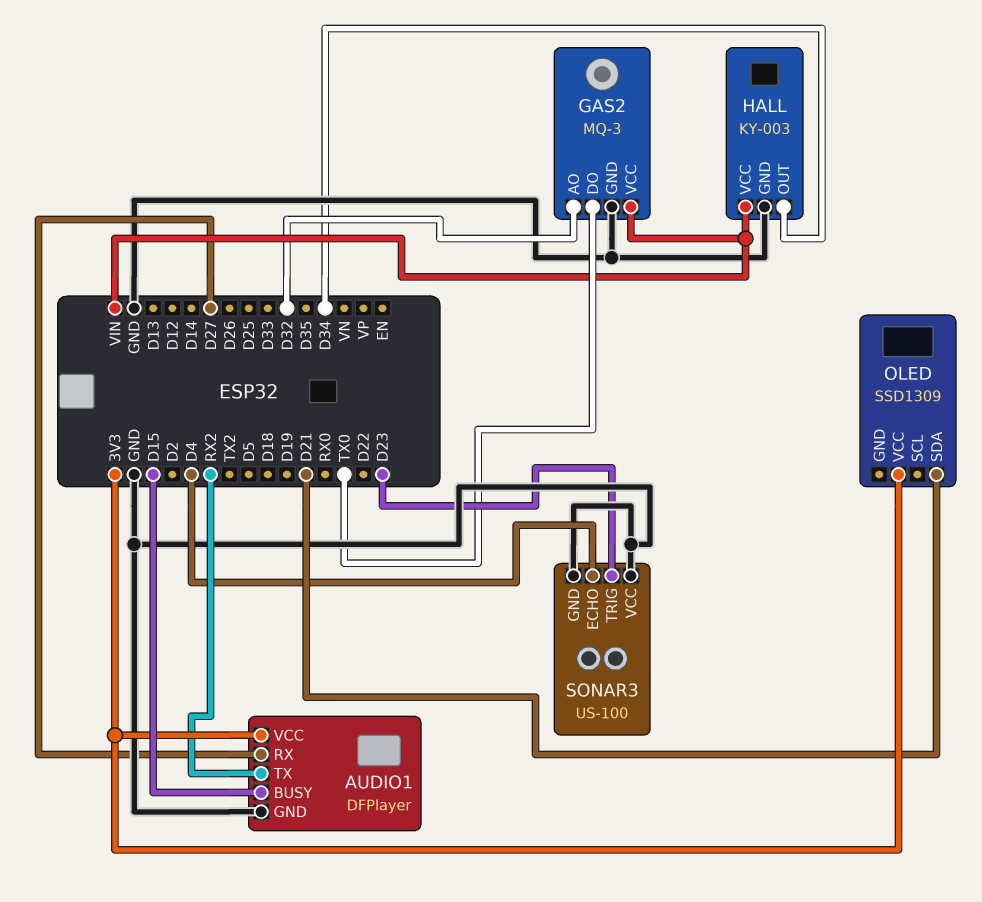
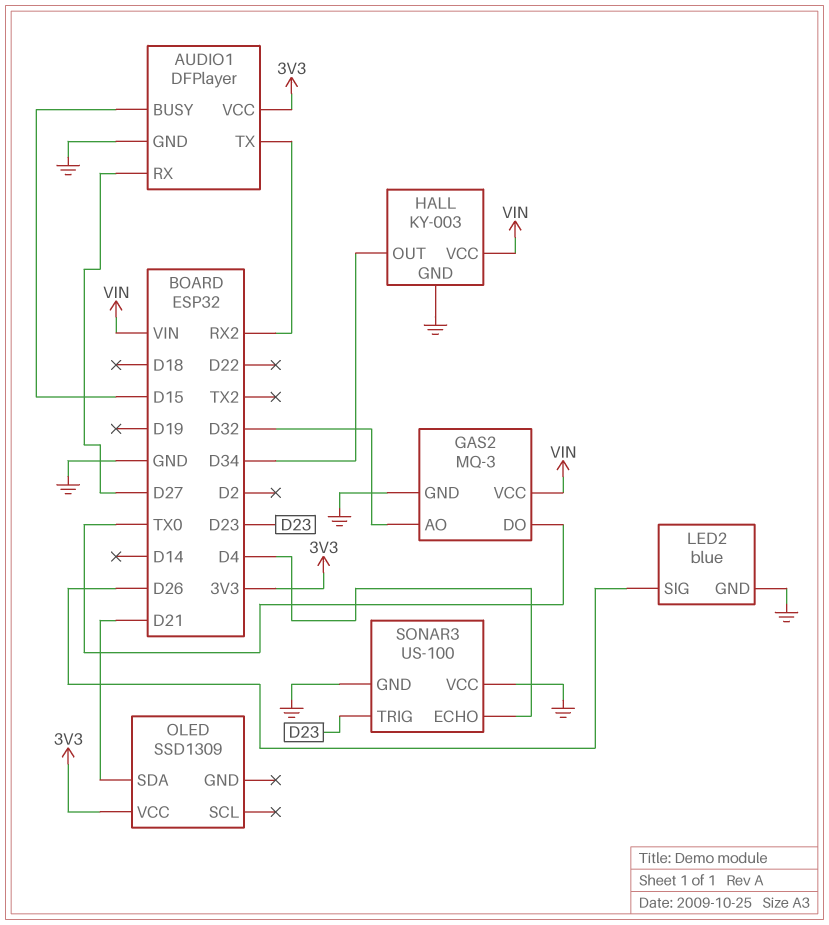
LED2: none -> blue
LED2 pin GND: none -> GND
LED2 pin SIG: none -> D26

